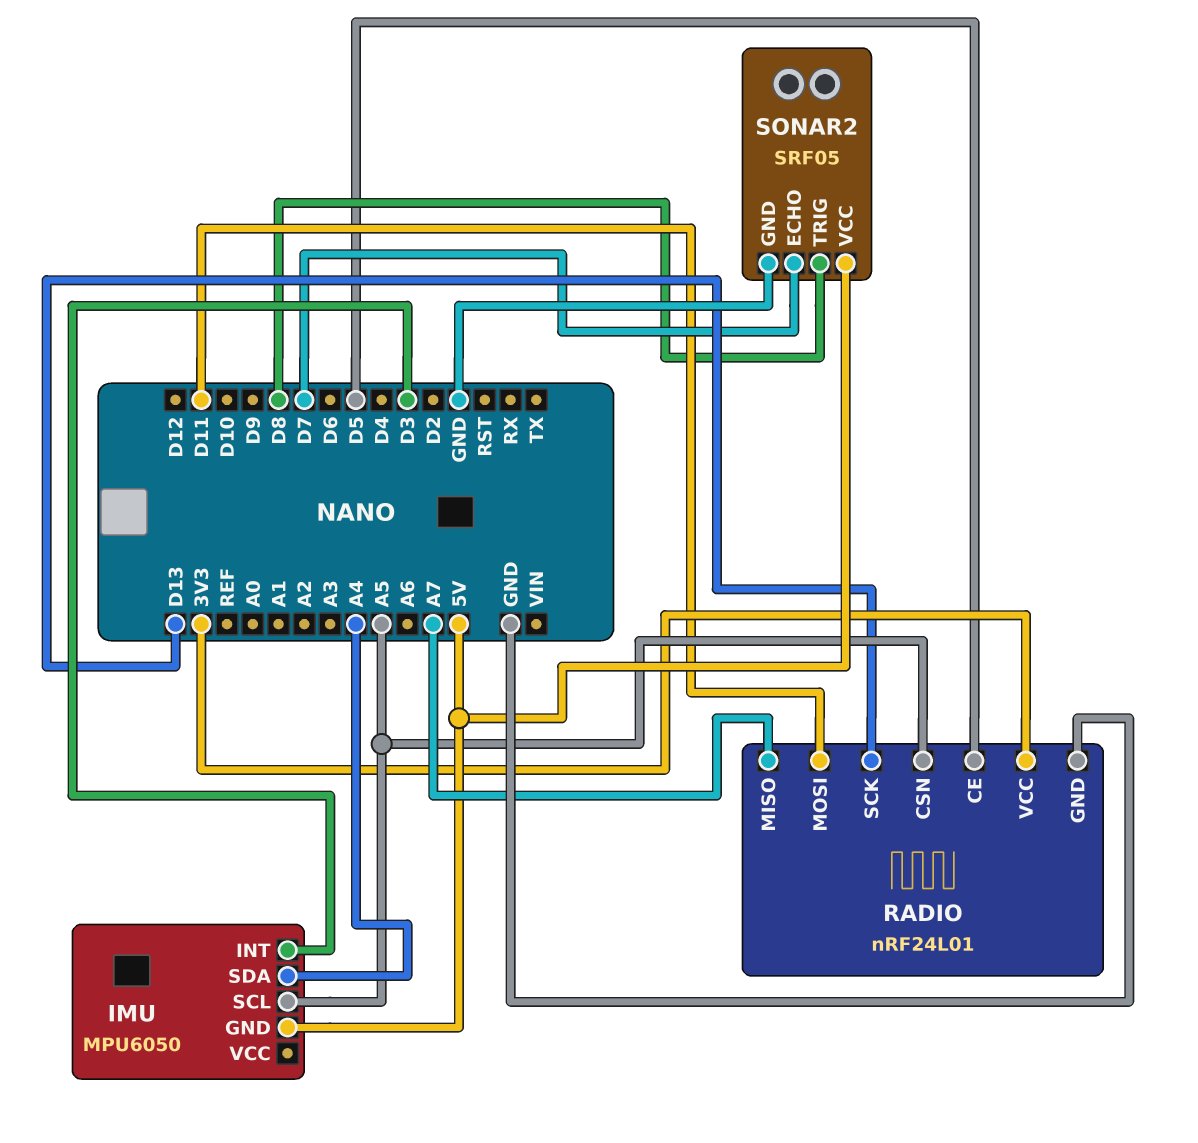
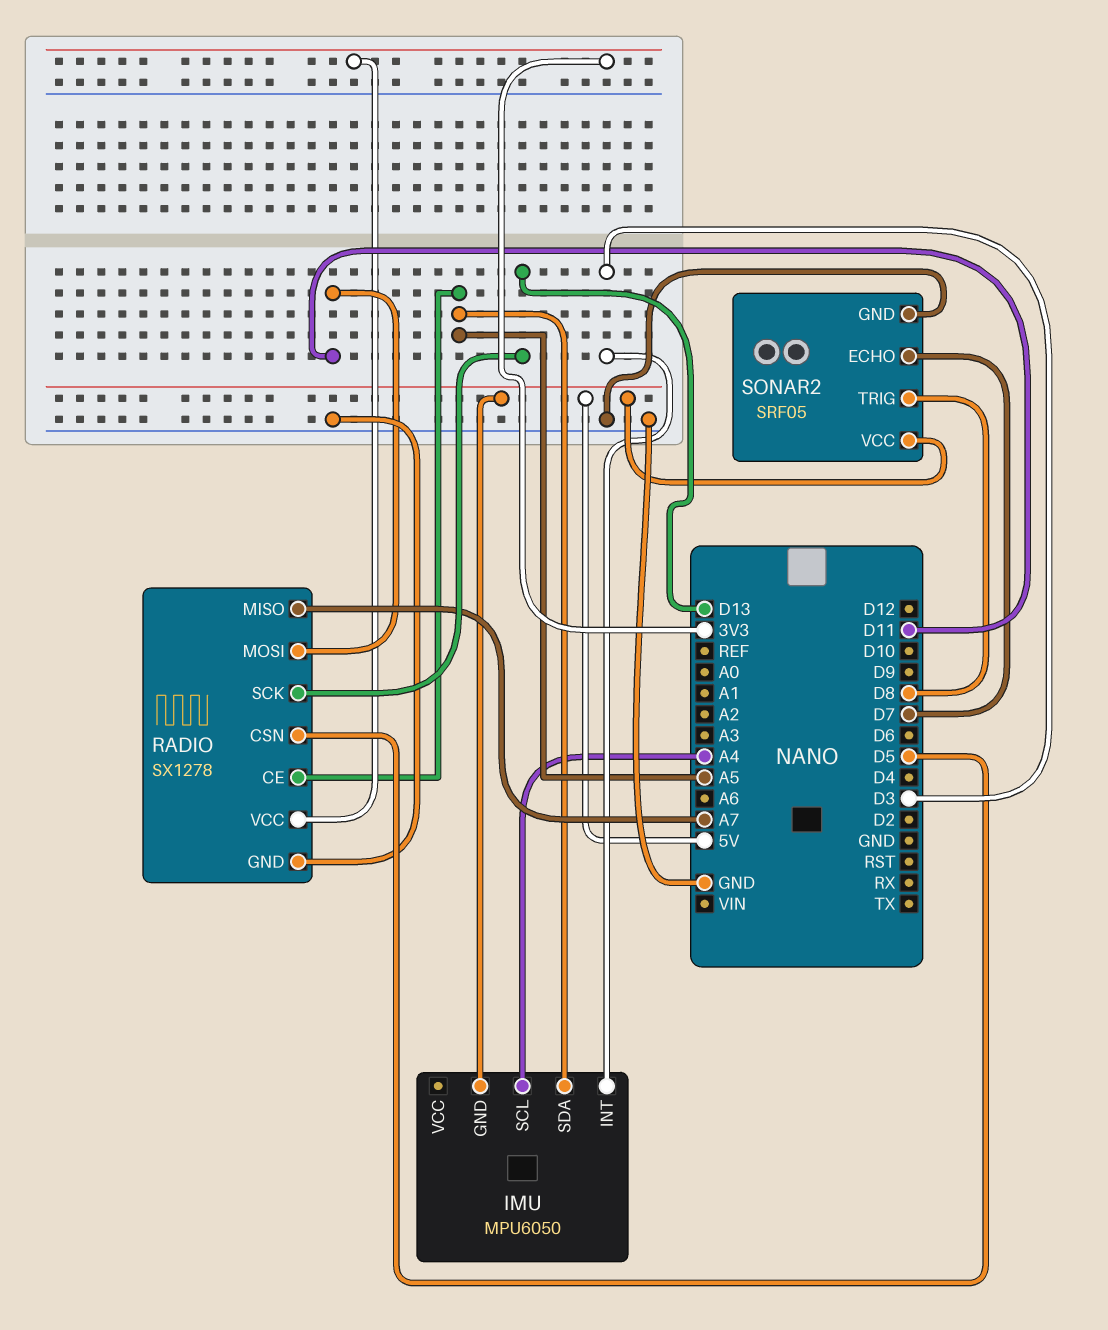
IMU pin SCL: A5 -> A4
IMU pin SDA: A4 -> A5
RADIO: nRF24L01 -> SX1278
RADIO pin CE: D5 -> A5
RADIO pin CSN: A5 -> D5

